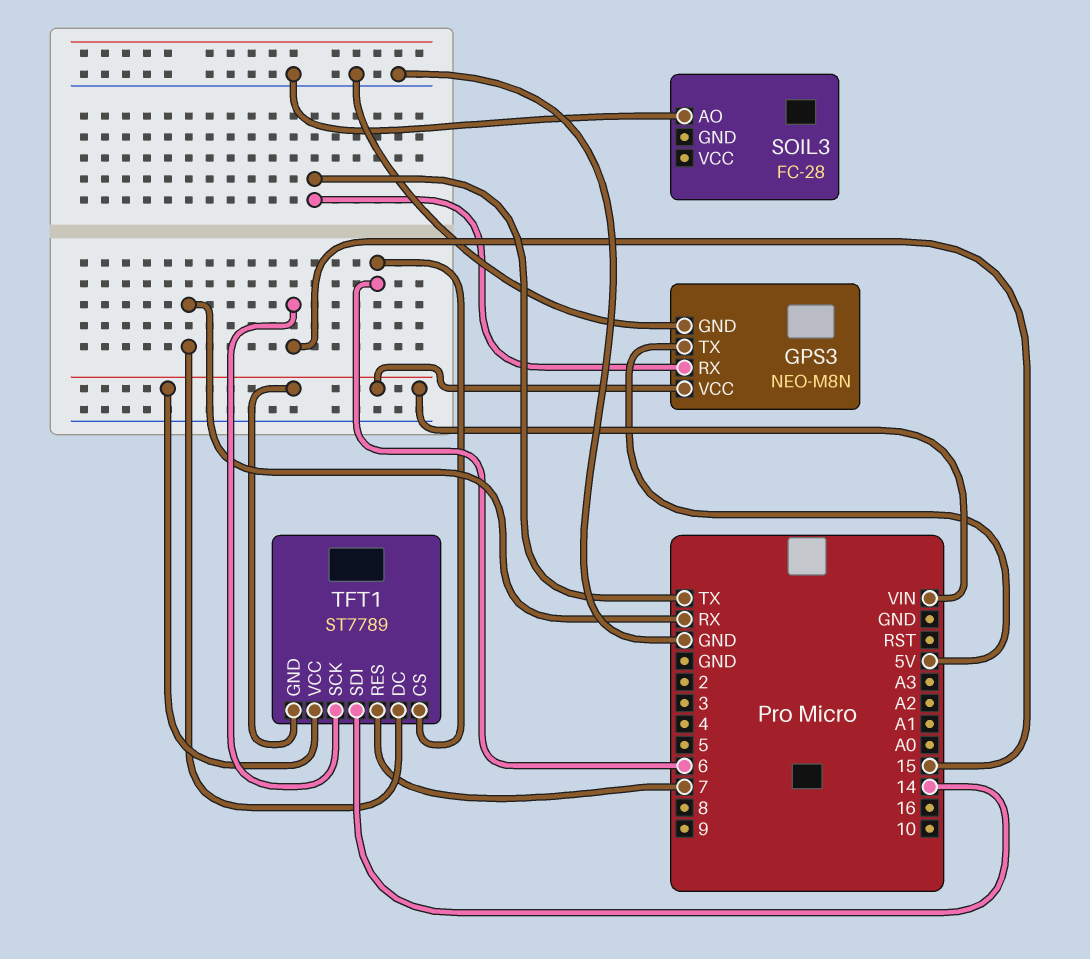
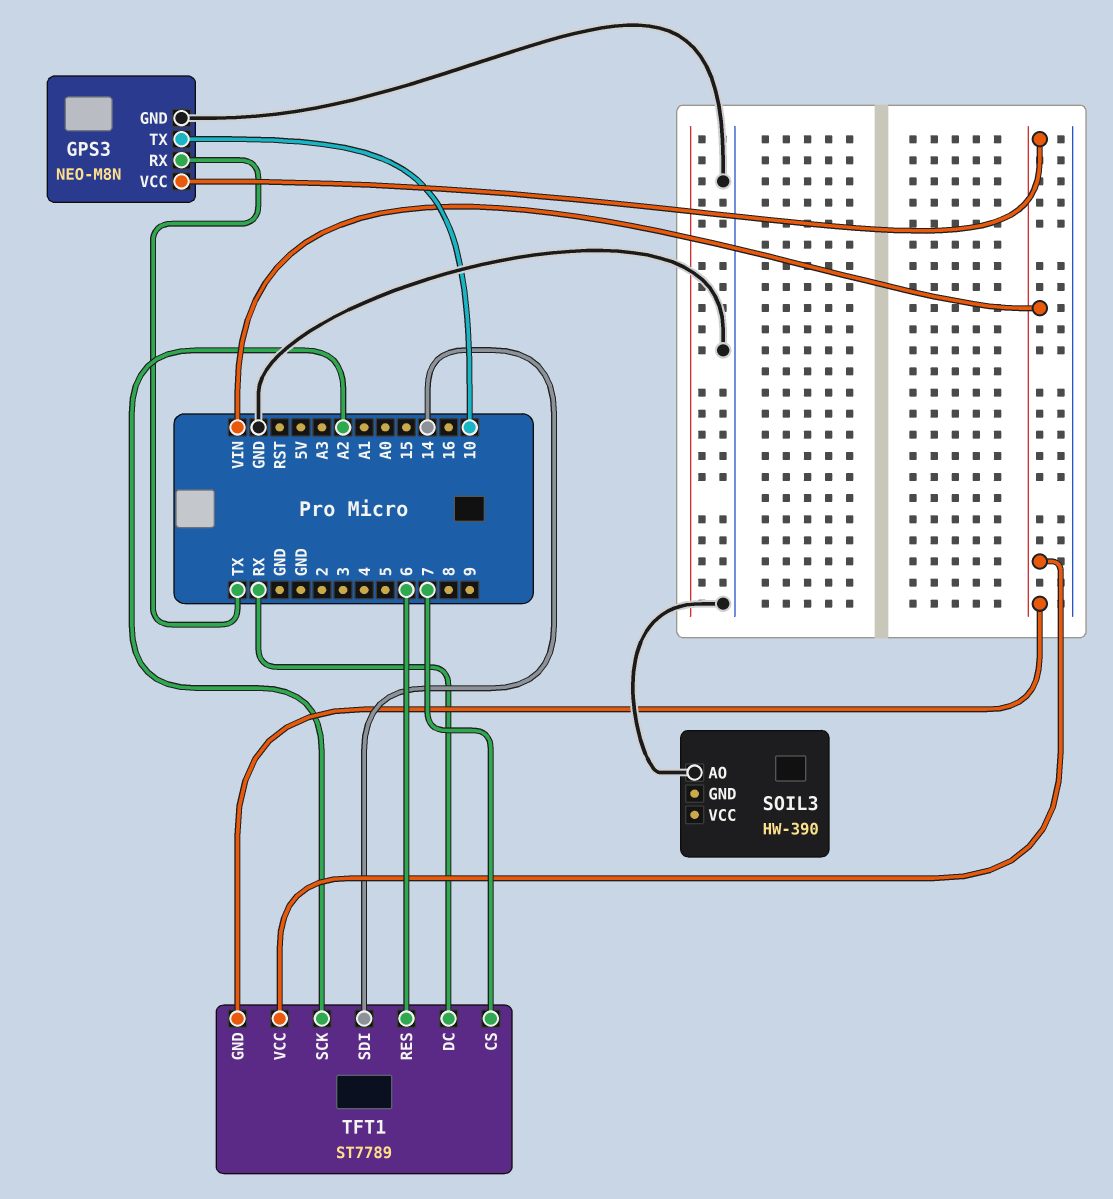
GPS3 pin TX: 5V -> 10
SOIL3: FC-28 -> HW-390
TFT1 pin CS: 6 -> 7
TFT1 pin RES: 7 -> 6
TFT1 pin SCK: 15 -> A2

